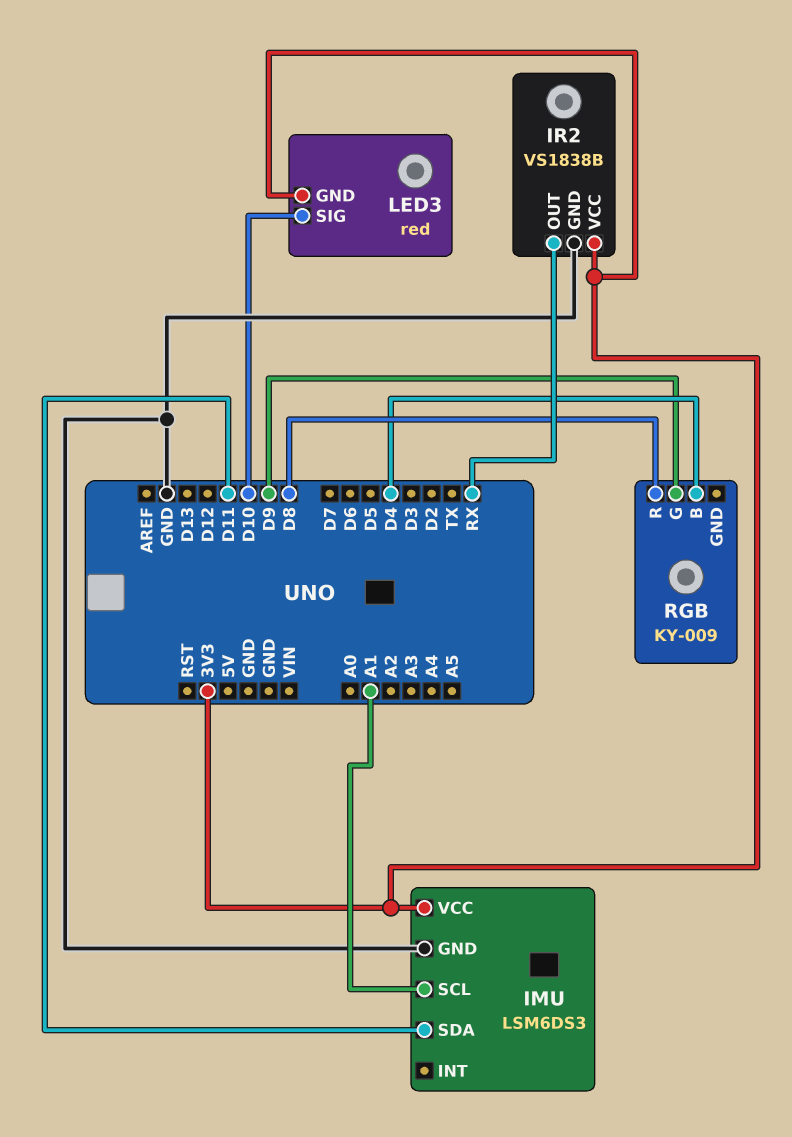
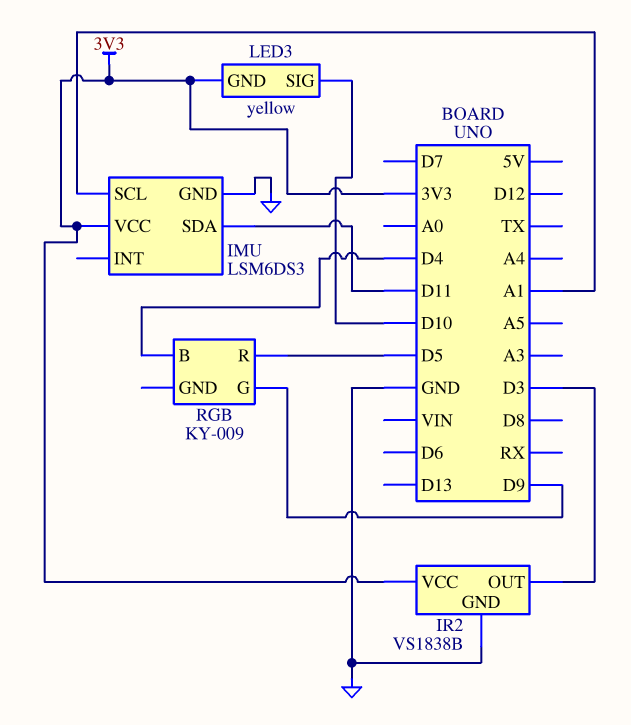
IR2 pin OUT: RX -> D3
LED3: red -> yellow
RGB pin R: D8 -> D5

